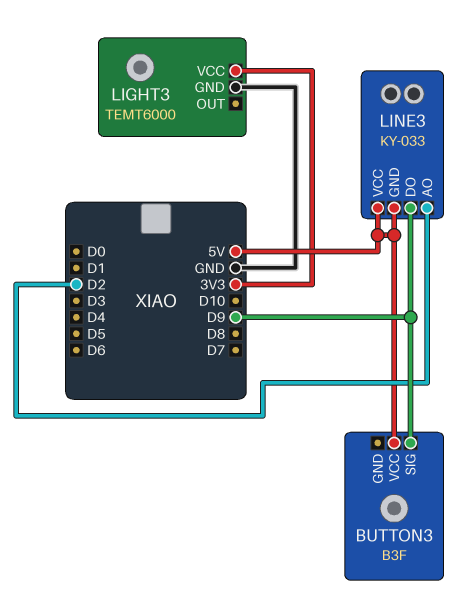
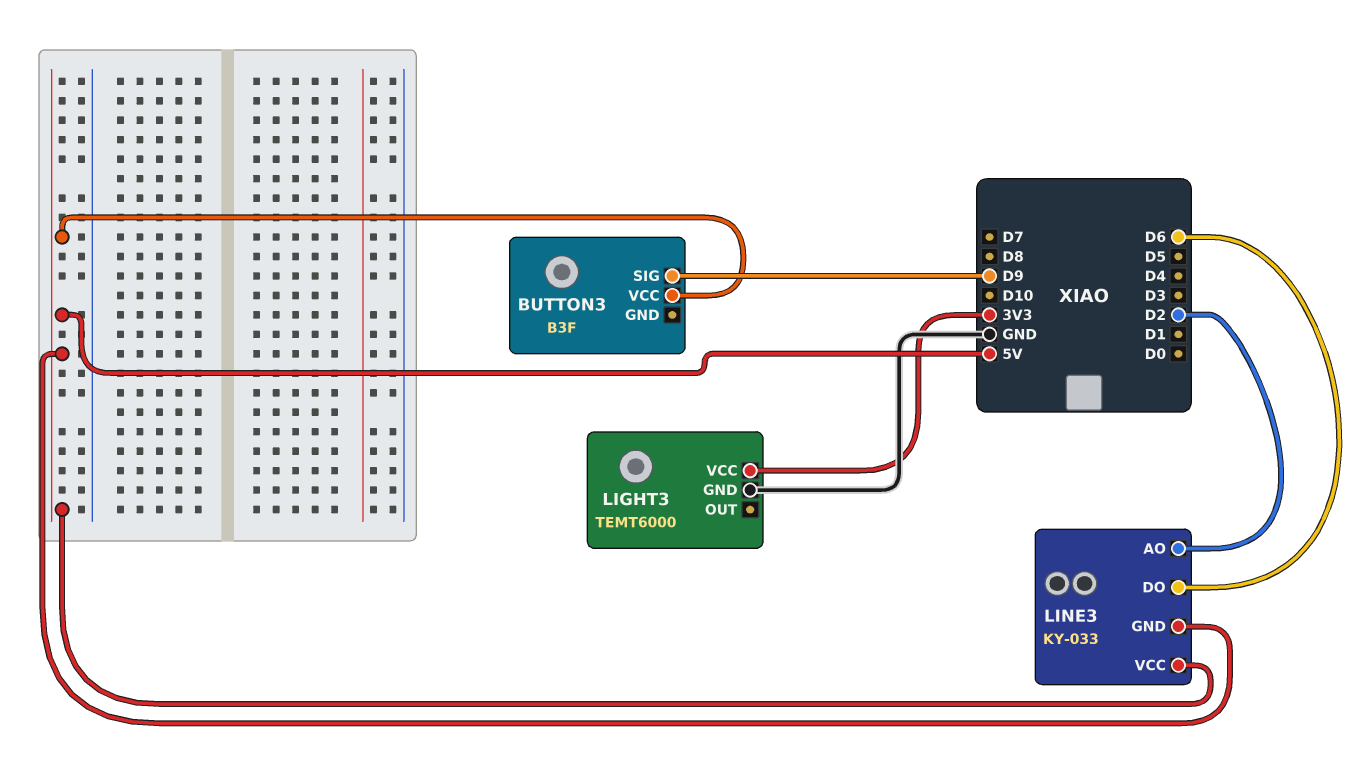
LINE3 pin DO: D9 -> D6

